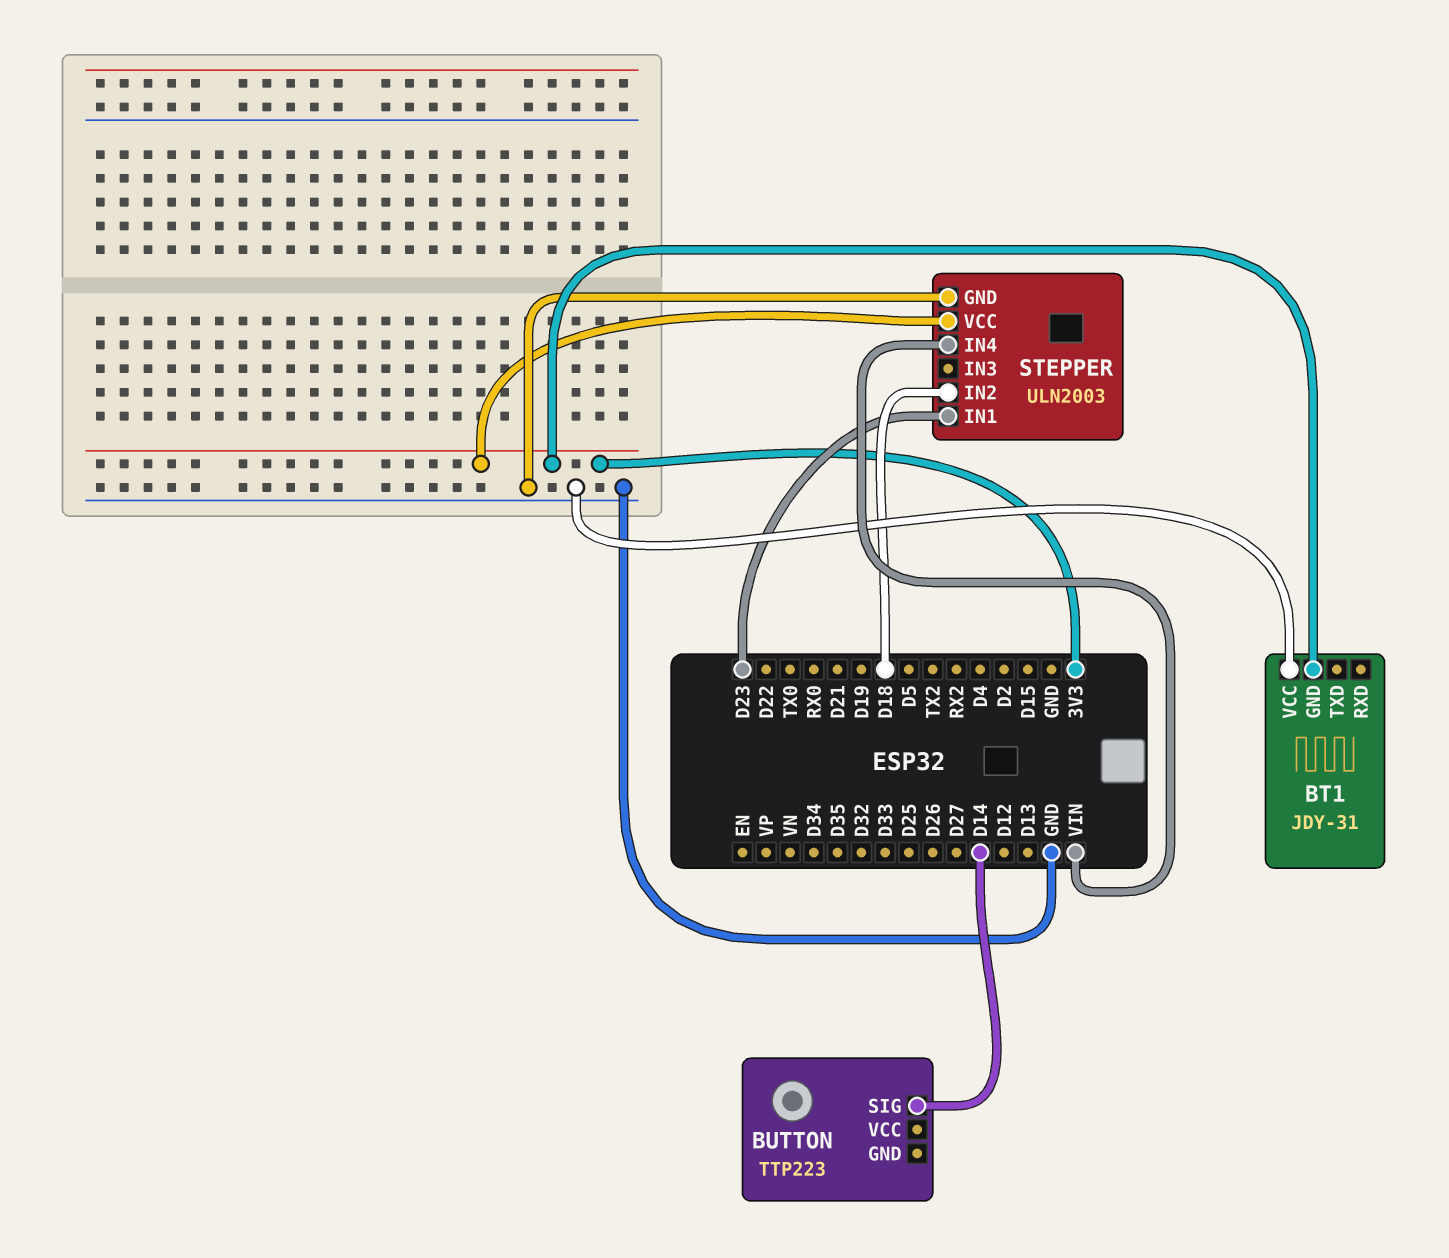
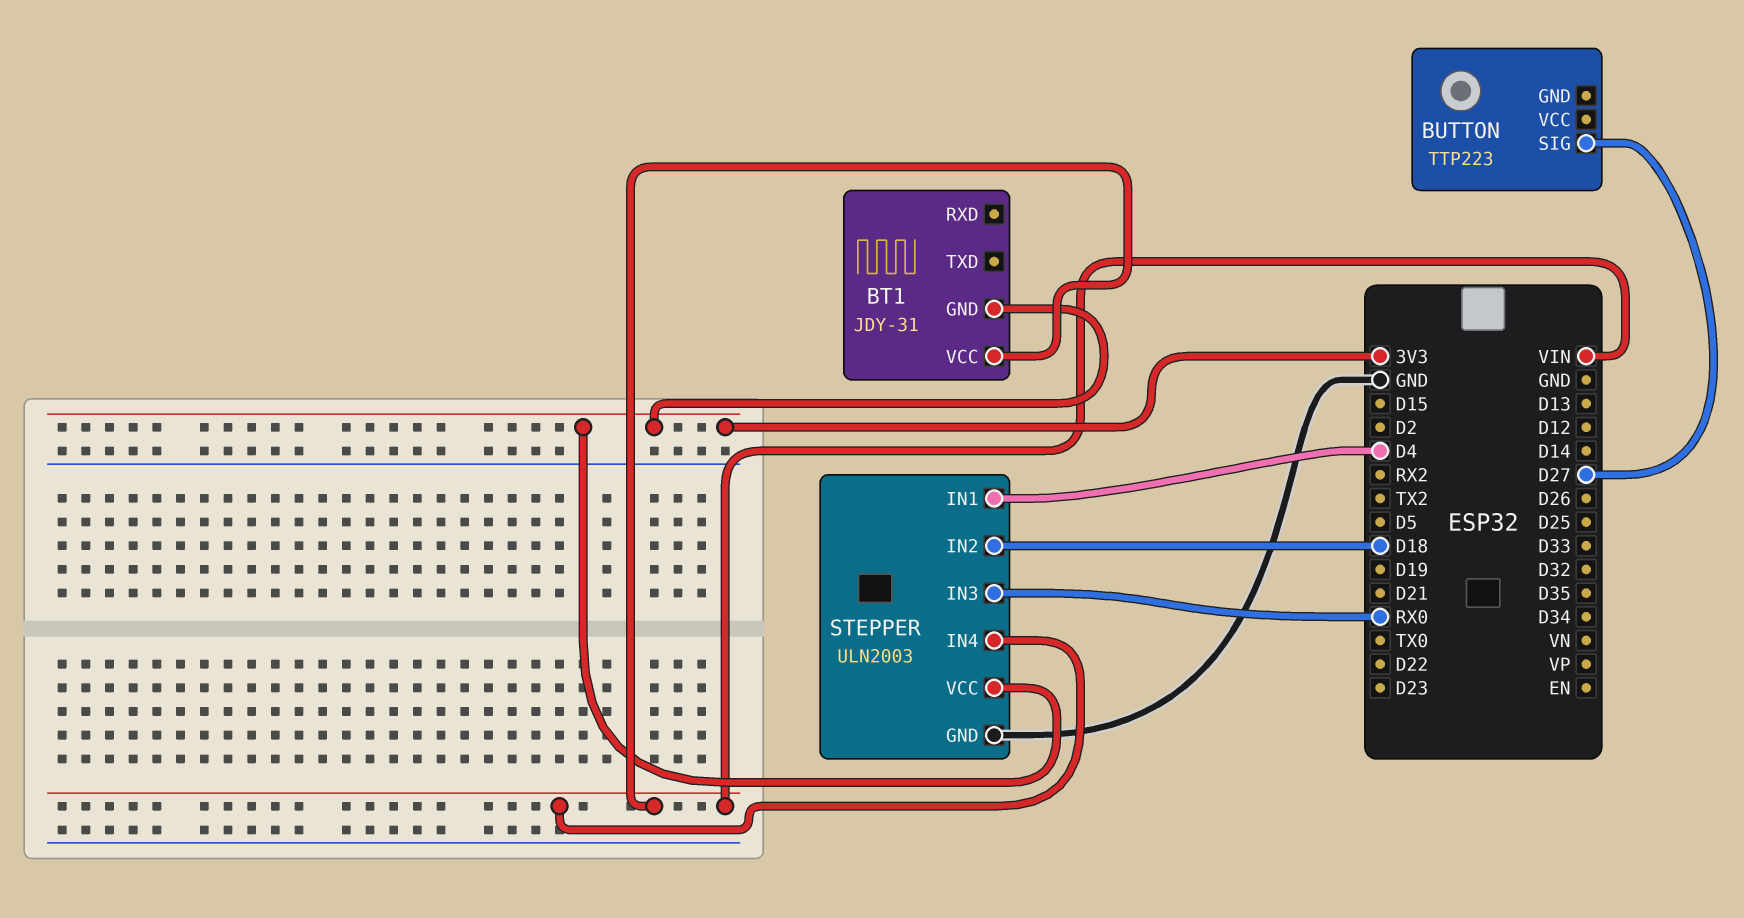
BT1 pin VCC: GND -> VIN
BUTTON pin SIG: D14 -> D27
STEPPER pin IN1: D23 -> D4
STEPPER pin IN3: none -> RX0

